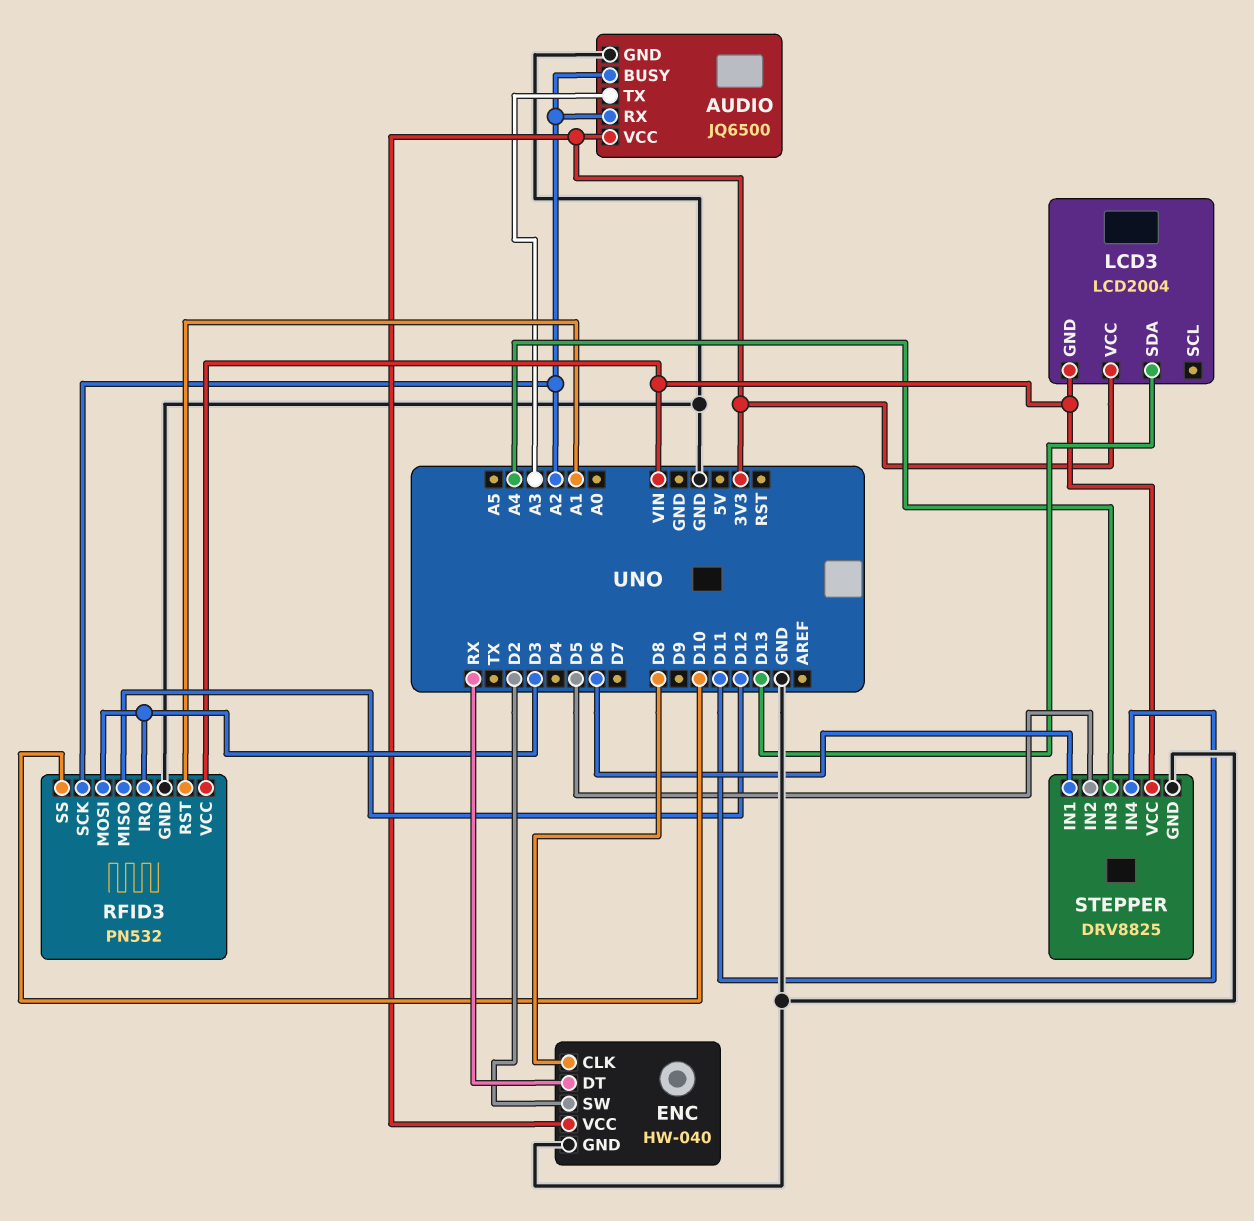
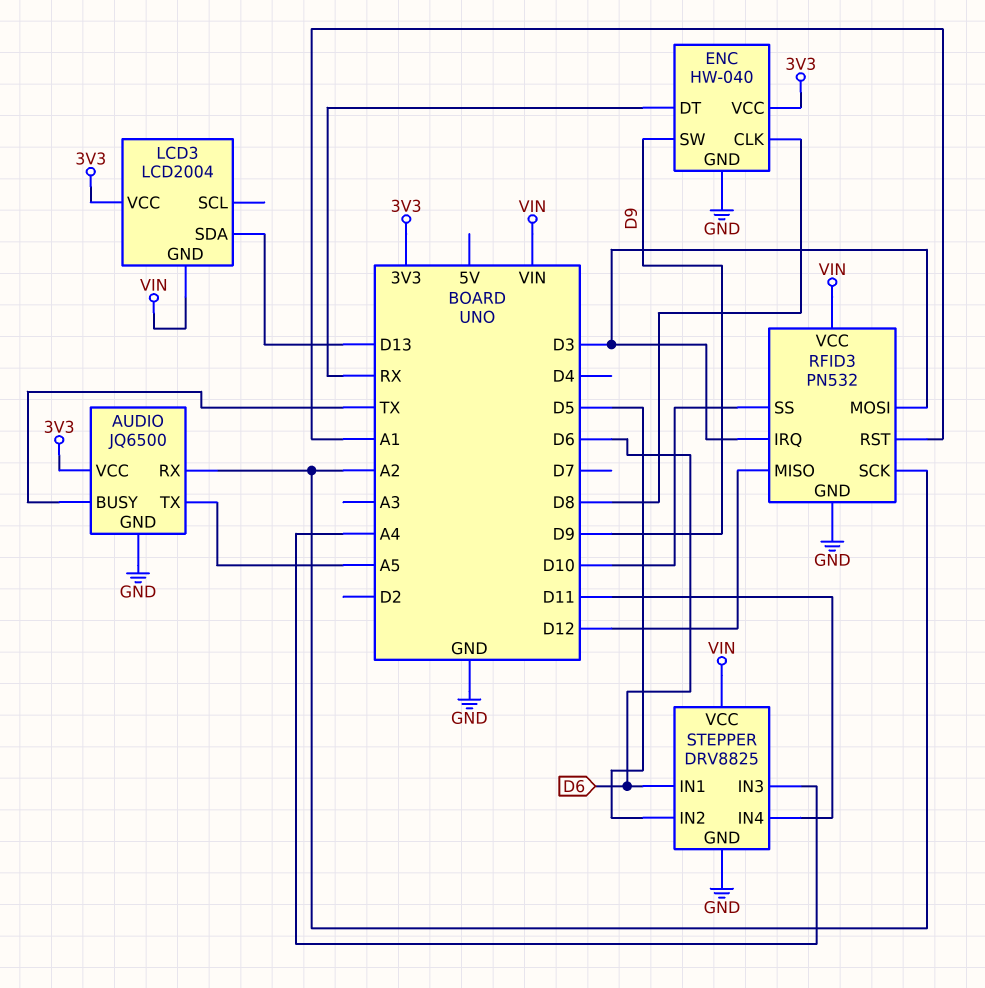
AUDIO pin BUSY: A2 -> TX
AUDIO pin TX: A3 -> A5
ENC pin SW: D2 -> D9

